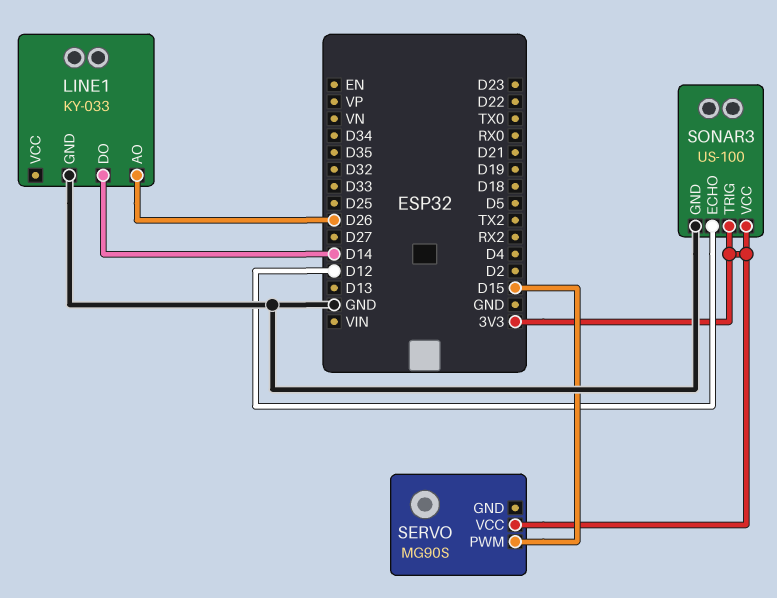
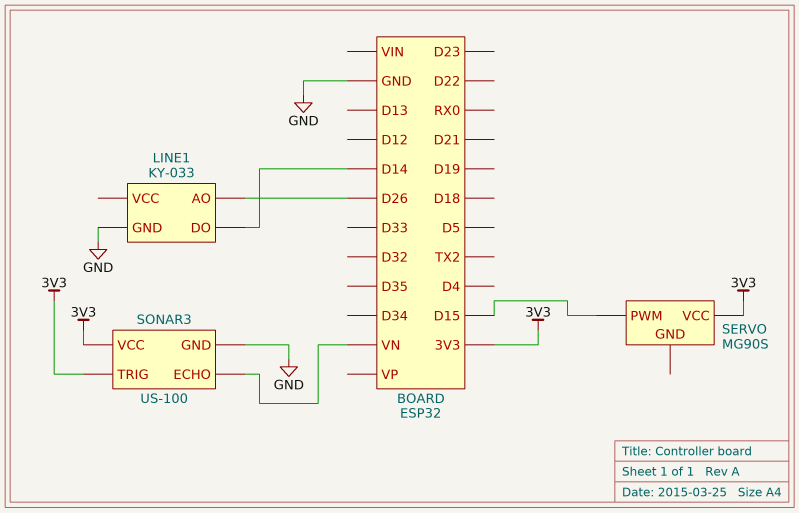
SONAR3 pin ECHO: D12 -> VN

